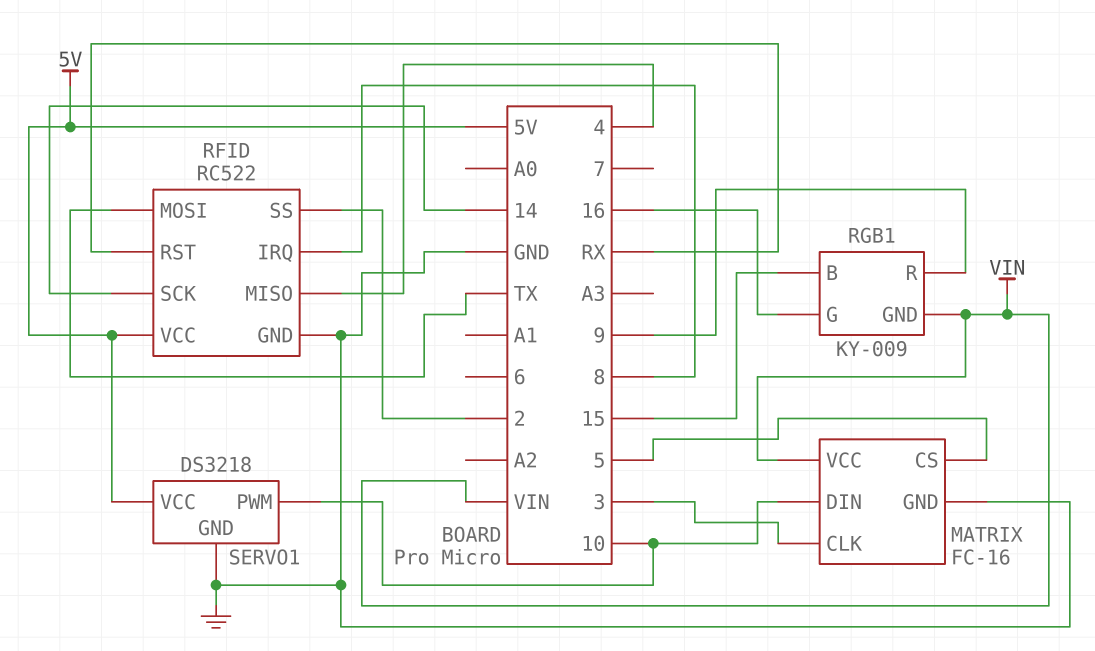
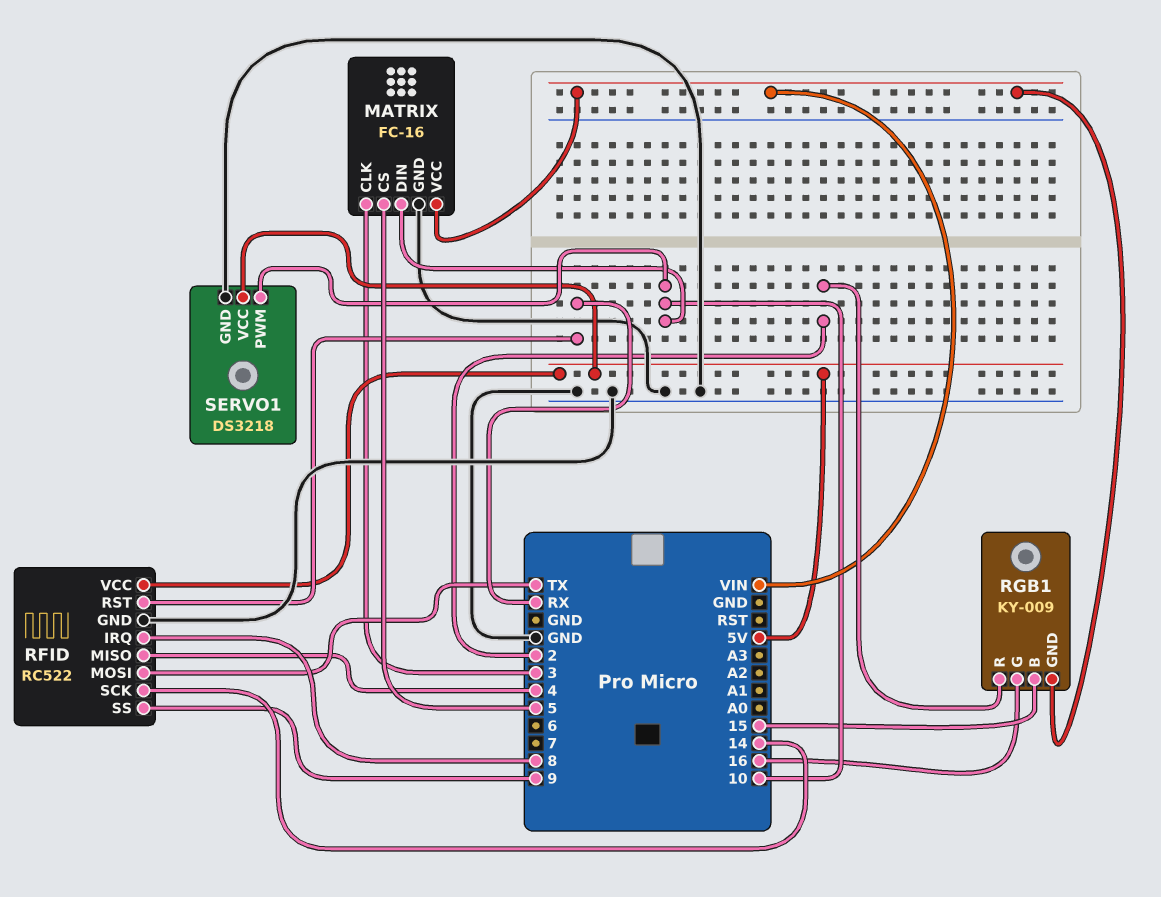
RFID pin SS: 2 -> 9
RGB1 pin R: 9 -> 2

